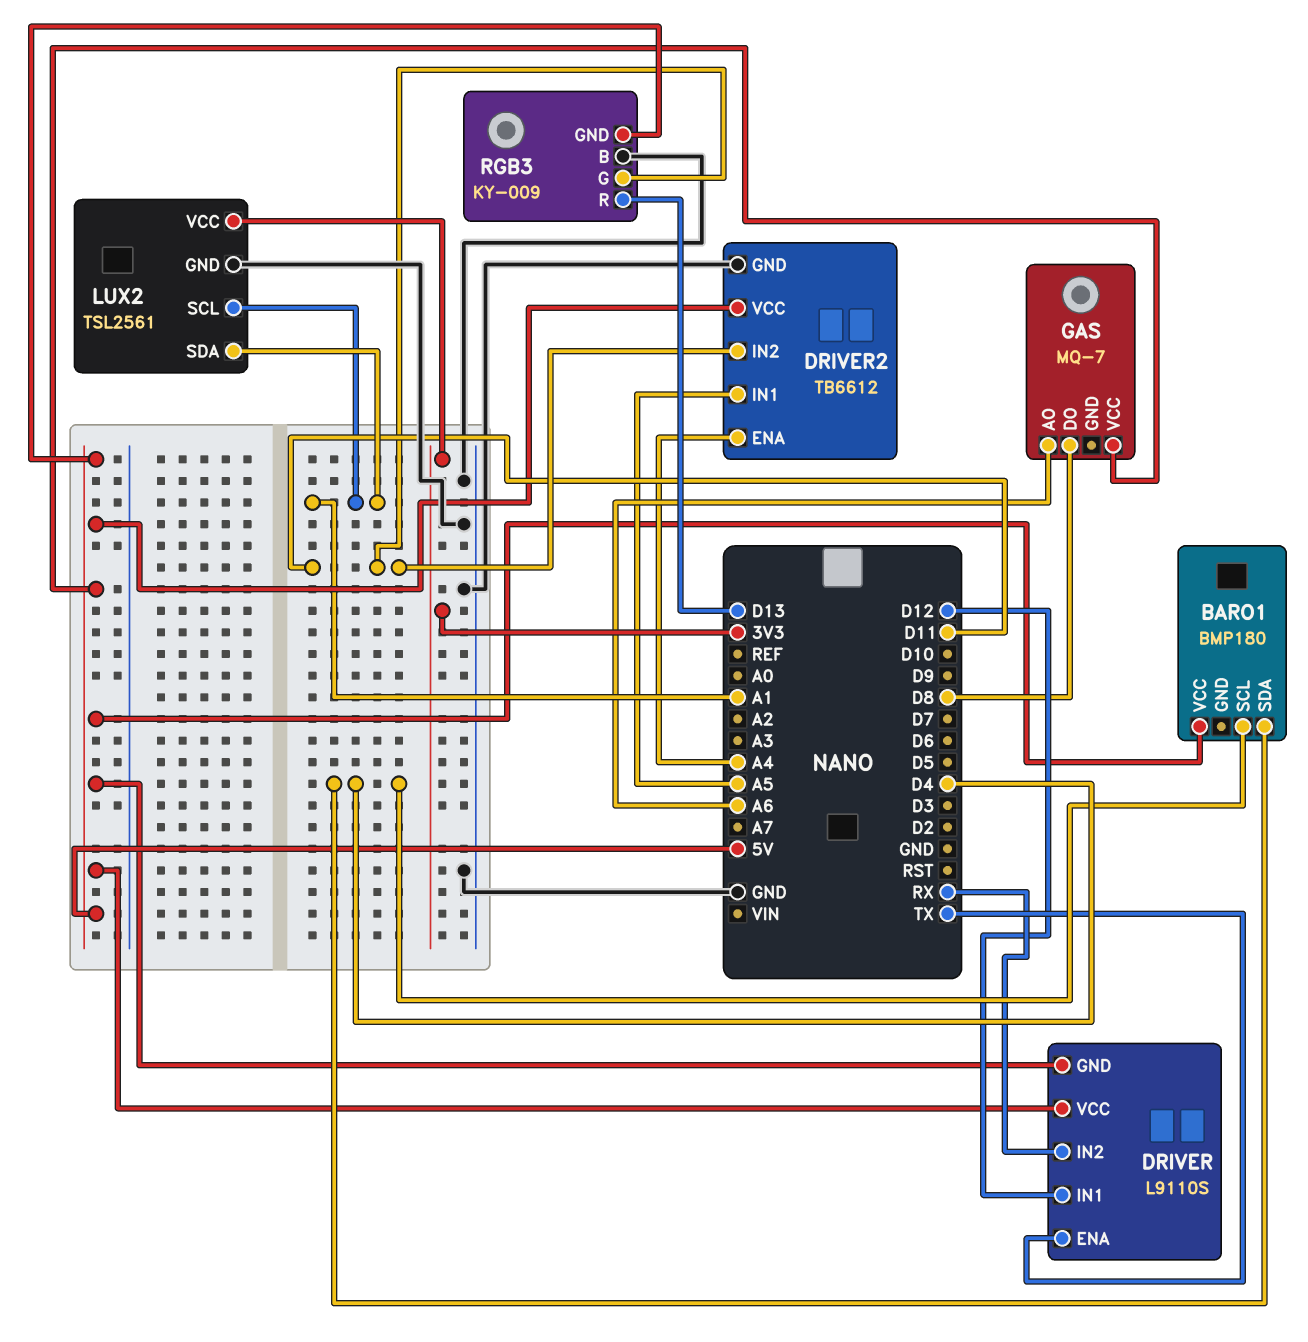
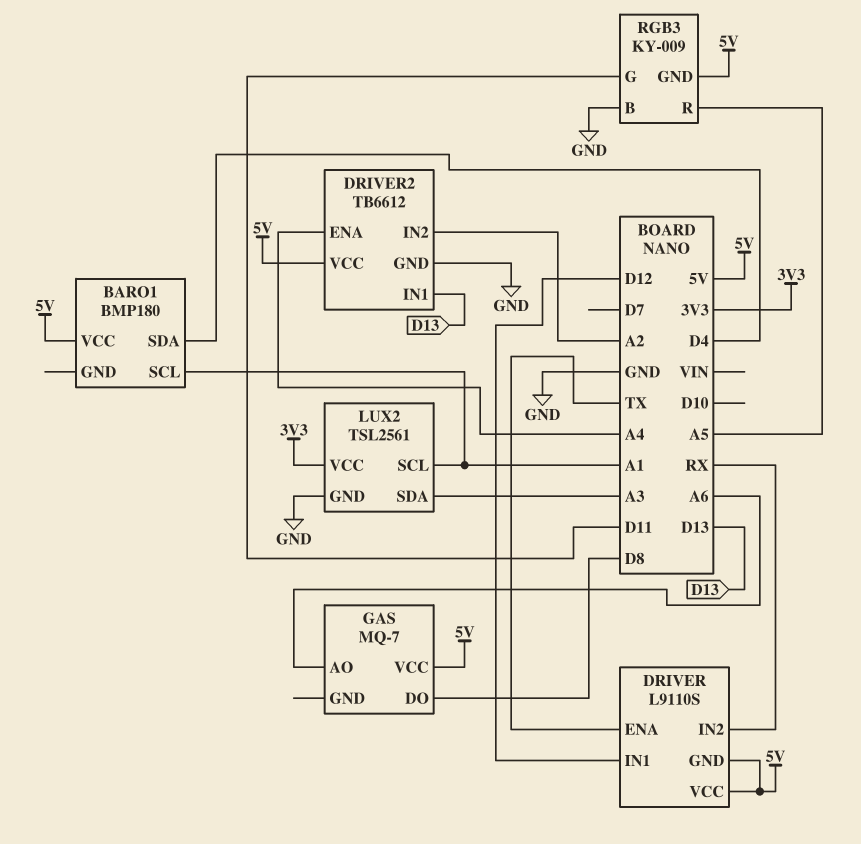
BARO1 pin SCL: D4 -> A1
DRIVER2 pin IN1: A5 -> D13
DRIVER2 pin IN2: D11 -> A2
LUX2 pin SDA: A1 -> A3
RGB3 pin R: D13 -> A5

